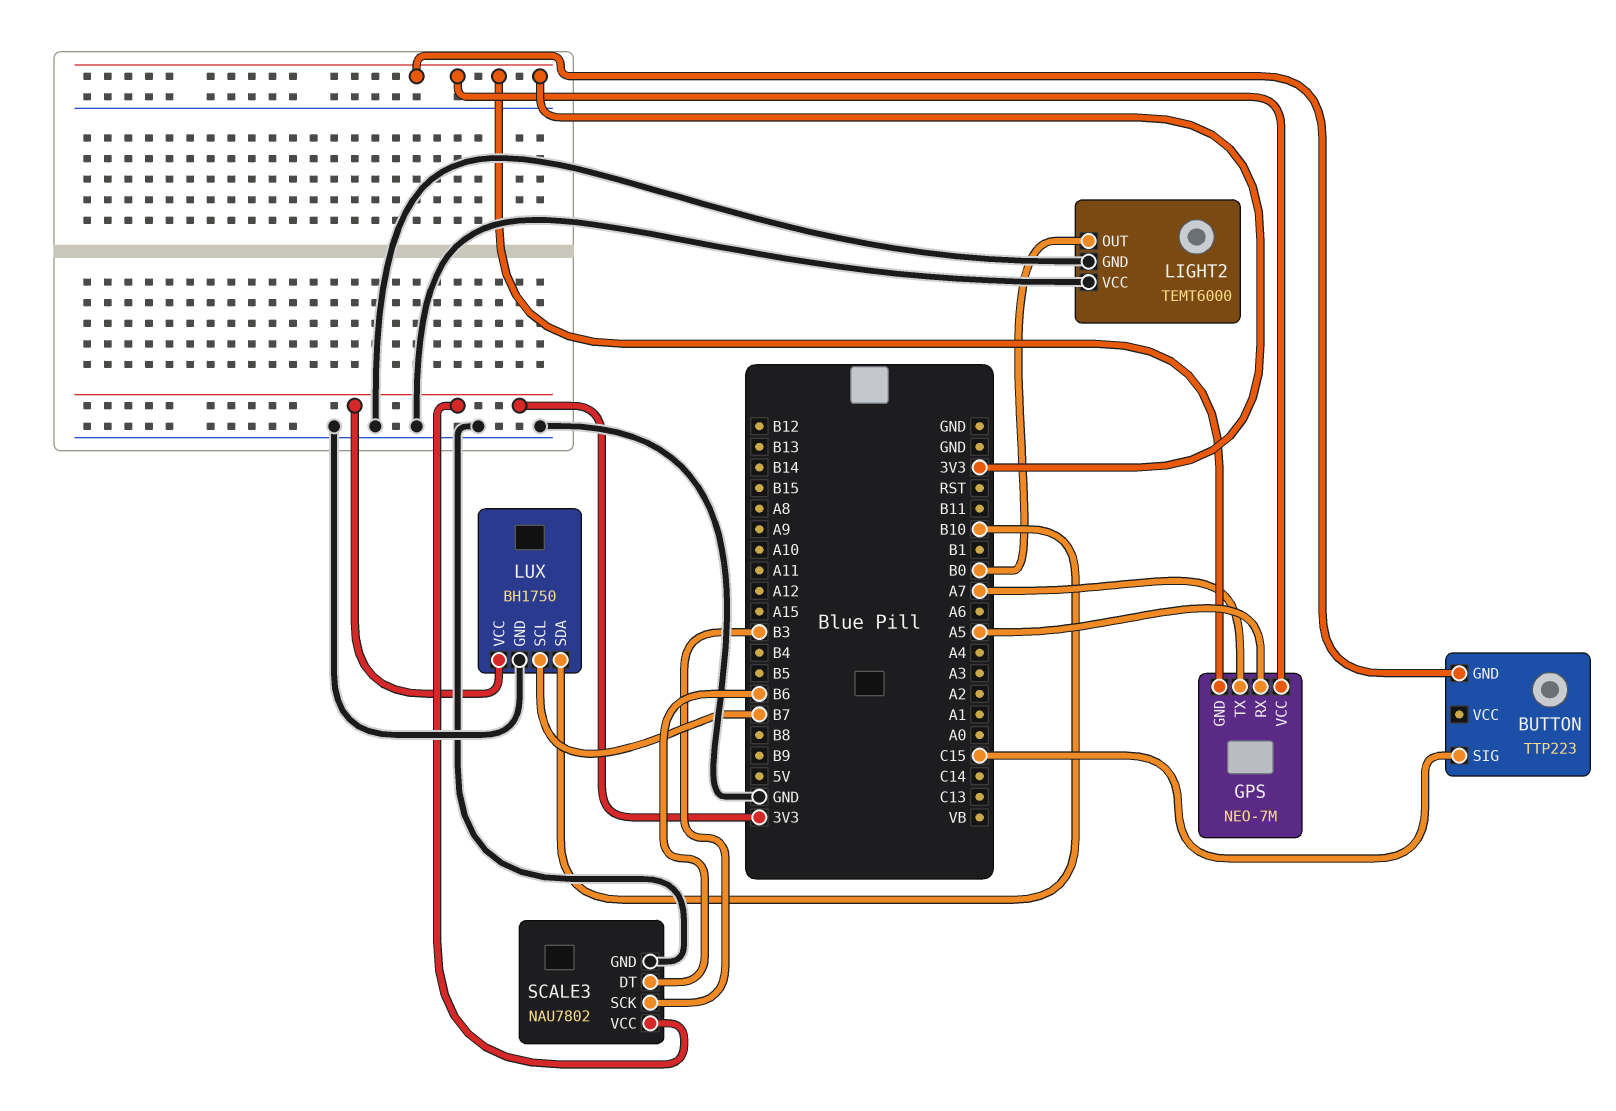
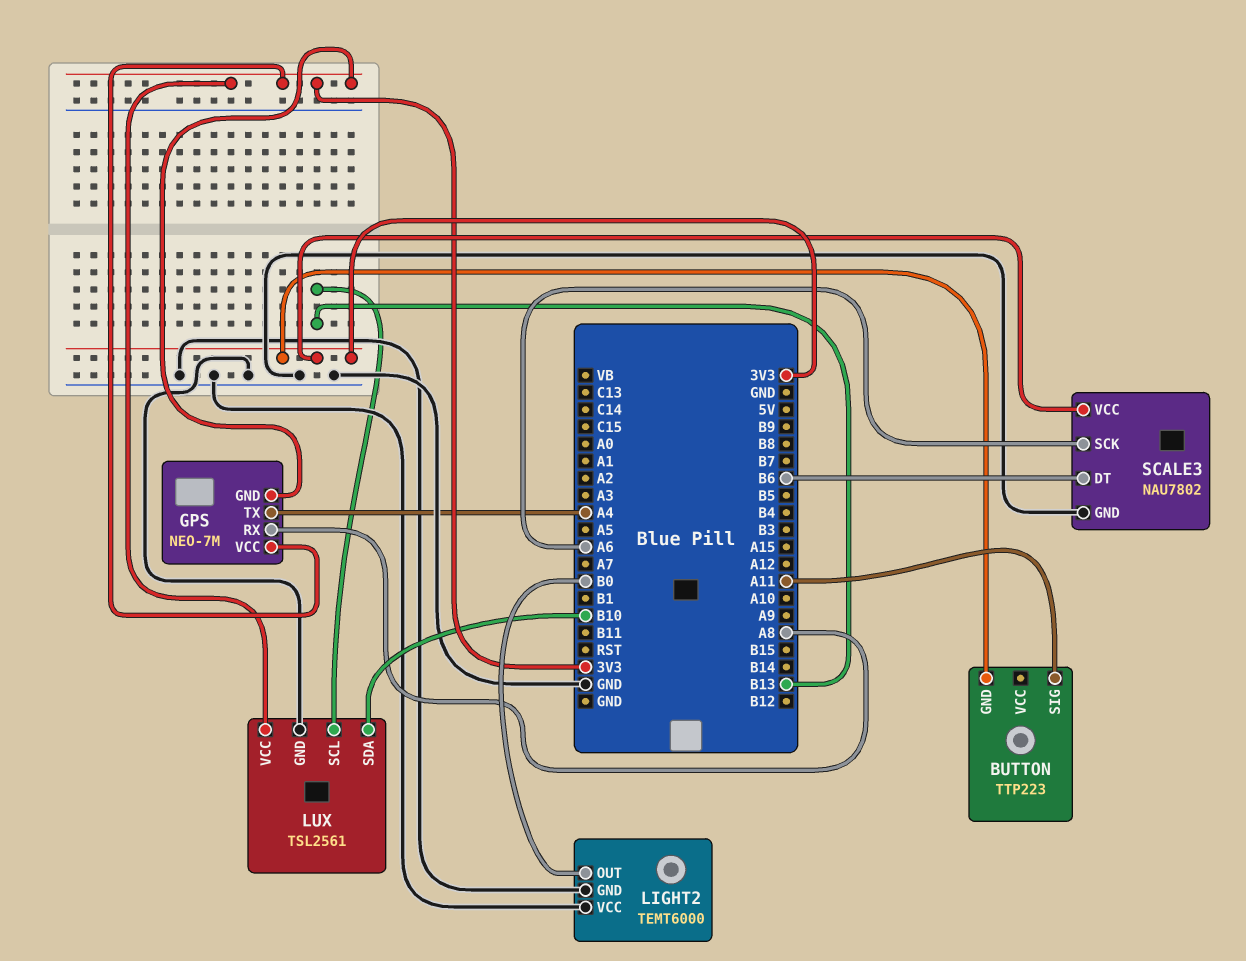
BUTTON pin SIG: C15 -> A11
GPS pin RX: A5 -> A8
GPS pin TX: A7 -> A4
LUX: BH1750 -> TSL2561
LUX pin SCL: B7 -> B13
SCALE3 pin SCK: B3 -> A6

